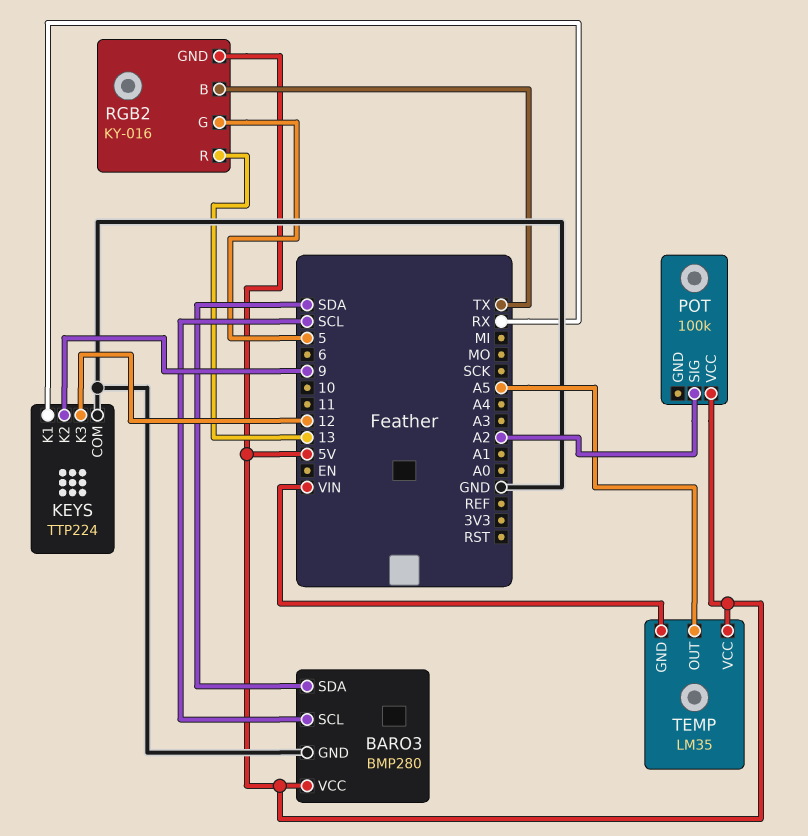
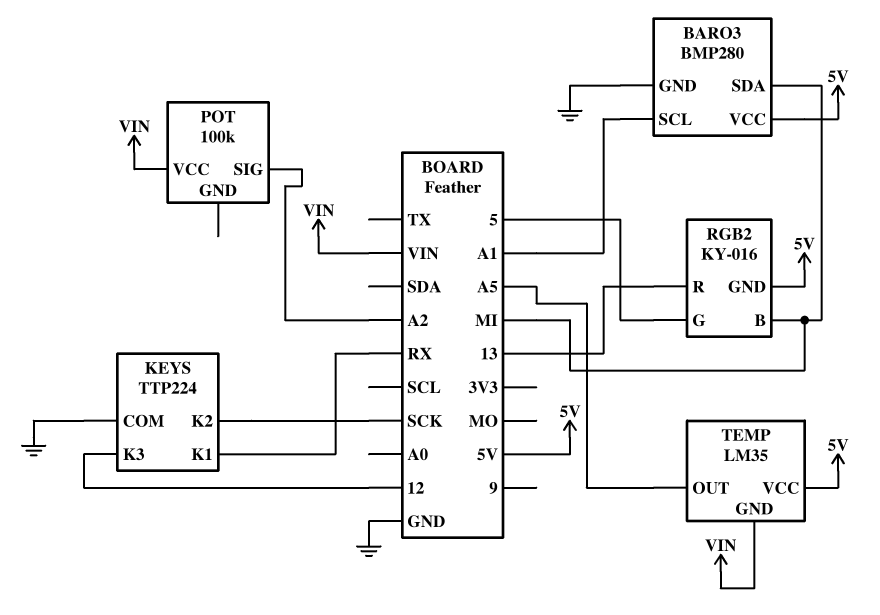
BARO3 pin SCL: SCL -> A1
BARO3 pin SDA: SDA -> MI
KEYS pin K2: 9 -> SCK
POT pin VCC: 5V -> VIN
RGB2 pin B: TX -> MI

